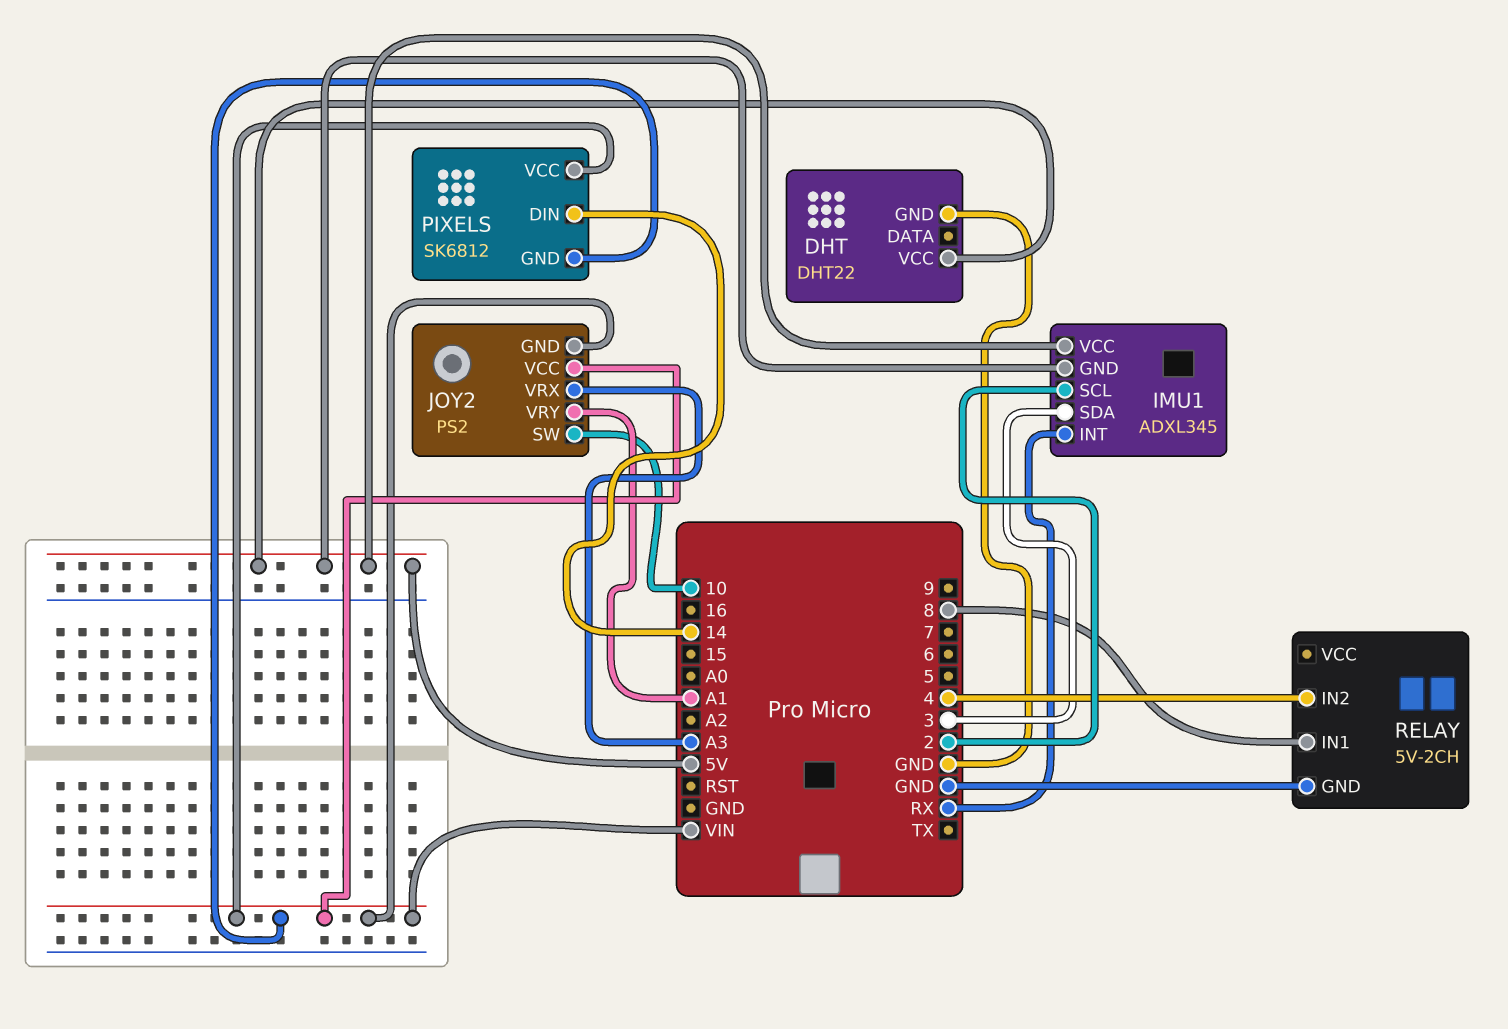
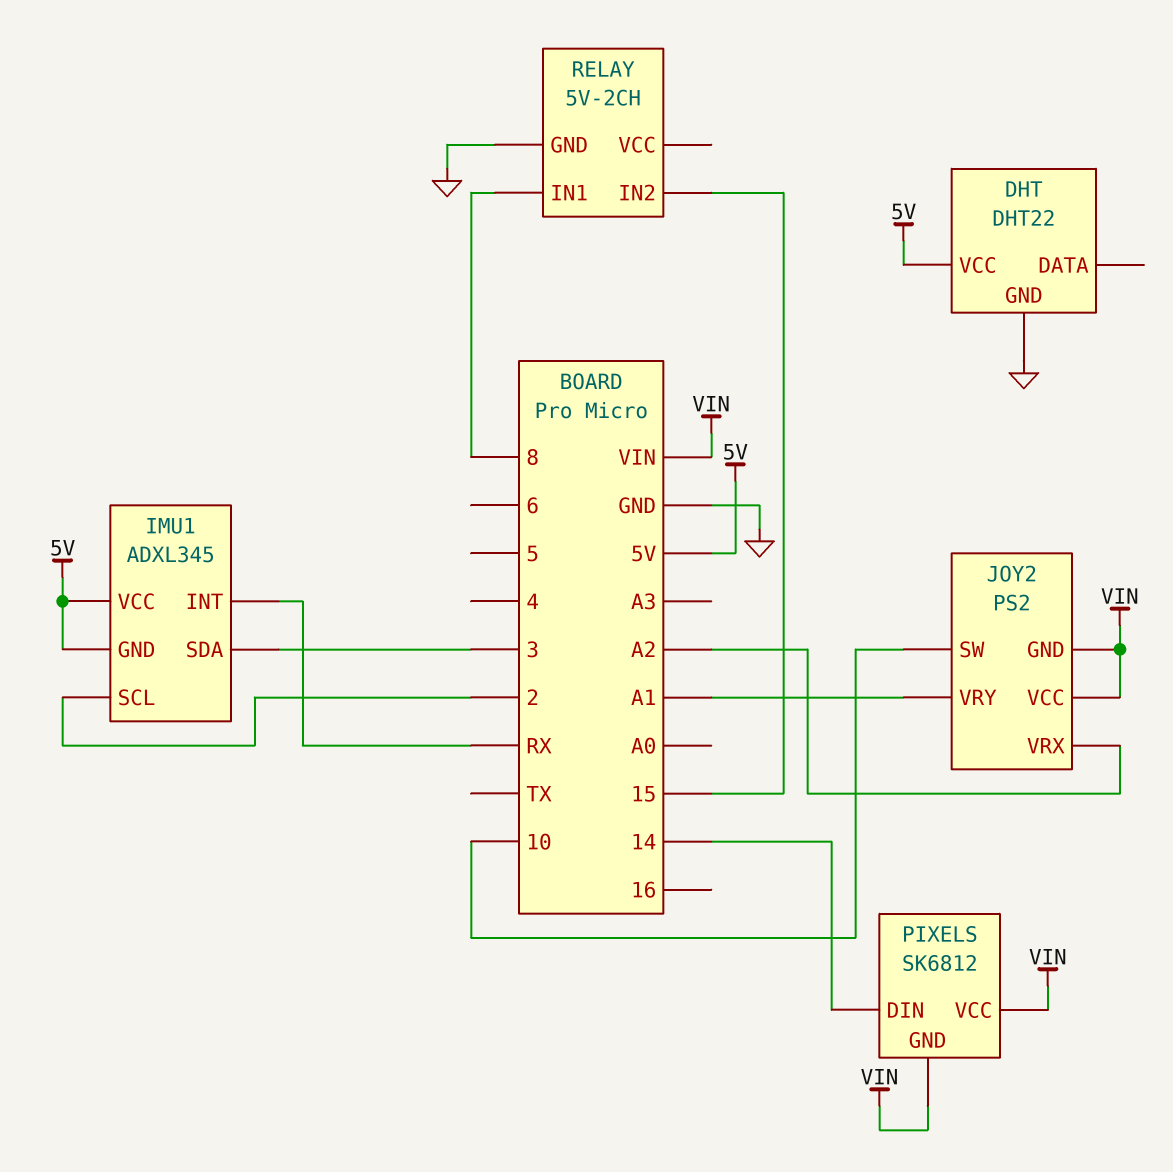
JOY2 pin VRX: A3 -> A2
RELAY pin IN2: 4 -> 15

